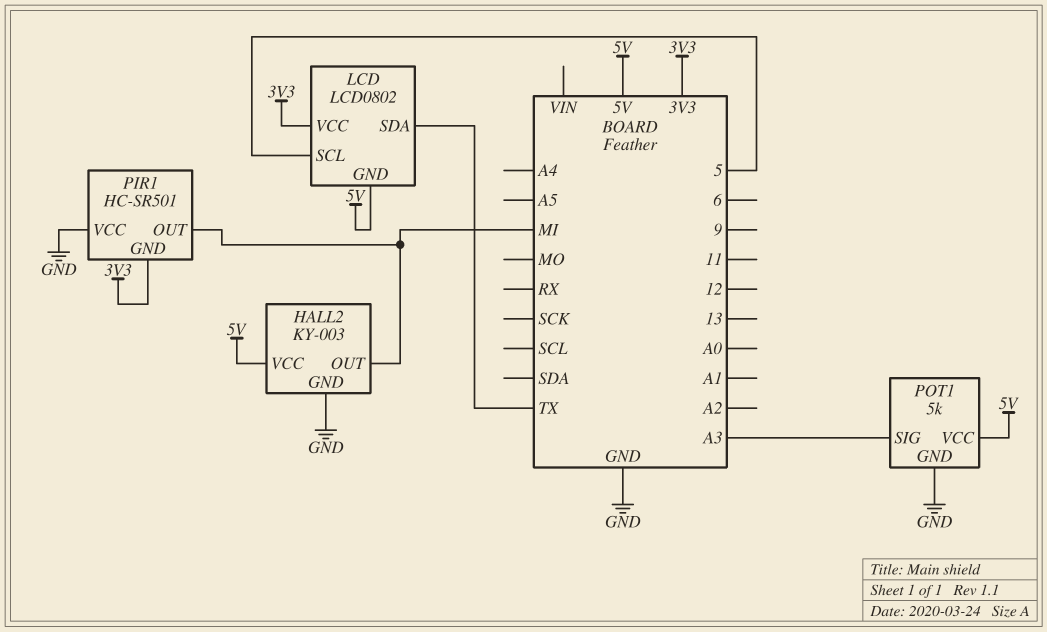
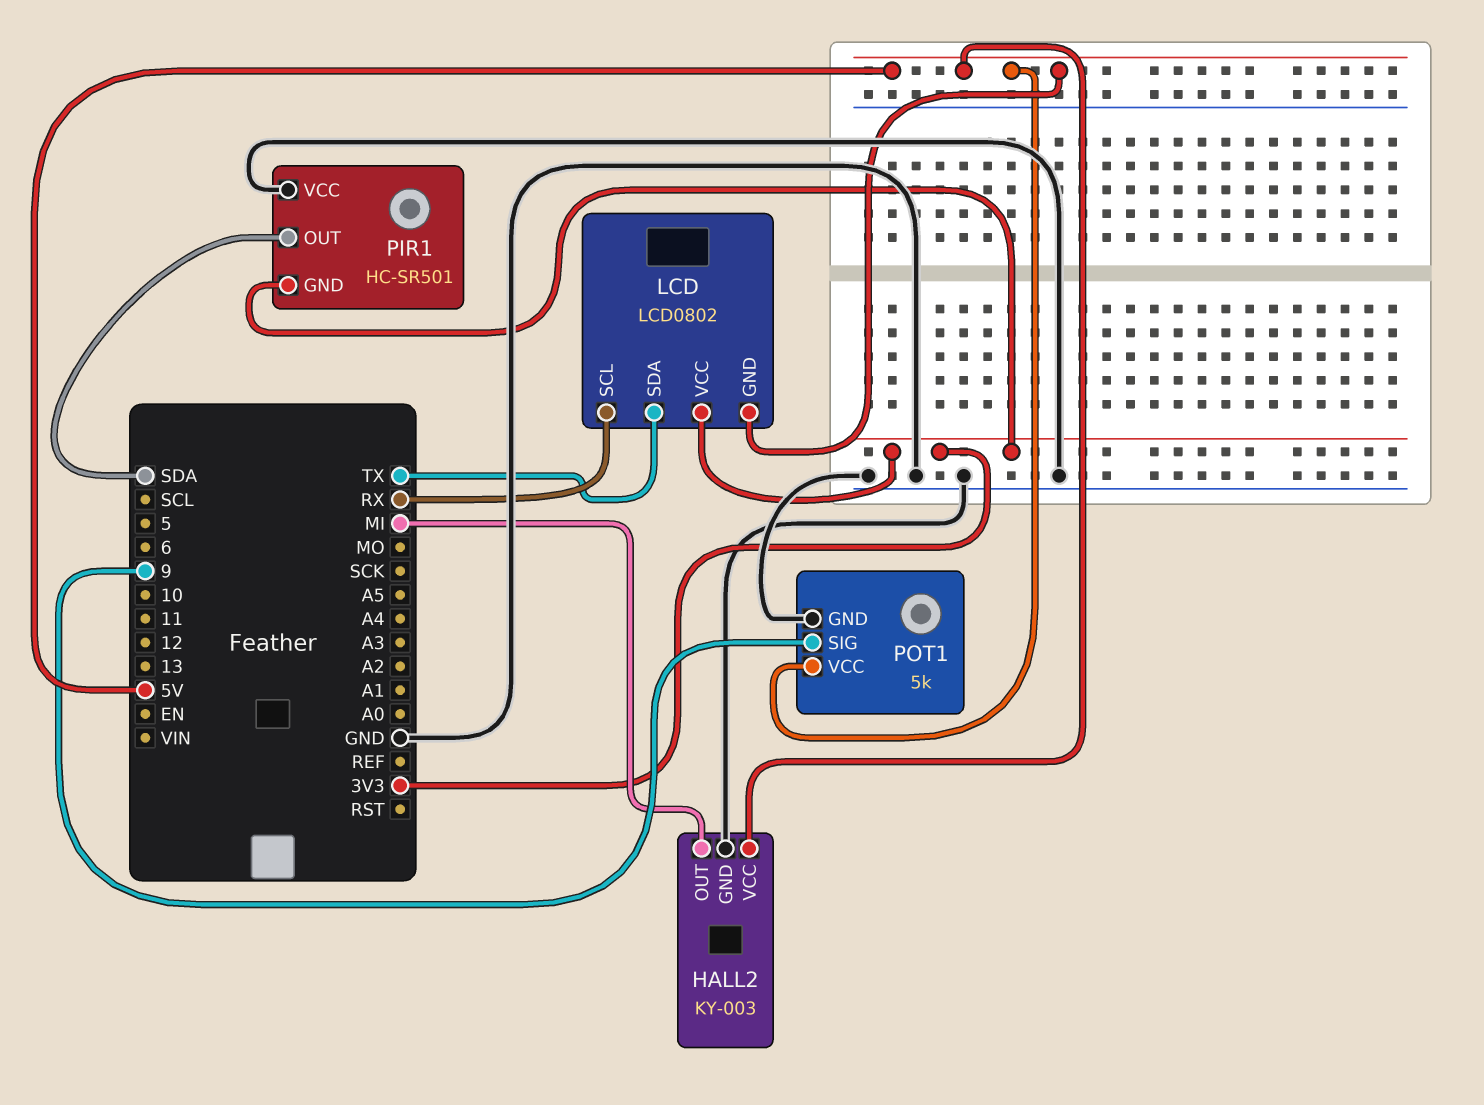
LCD pin SCL: 5 -> RX
PIR1 pin OUT: MI -> SDA
POT1 pin SIG: A3 -> 9

